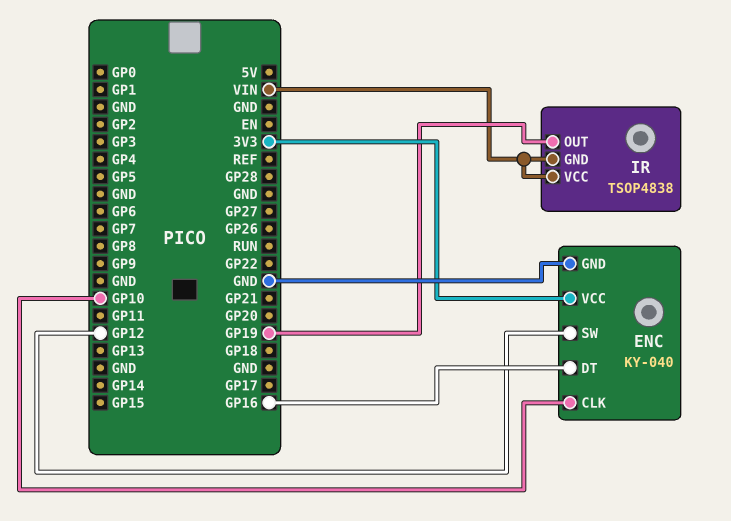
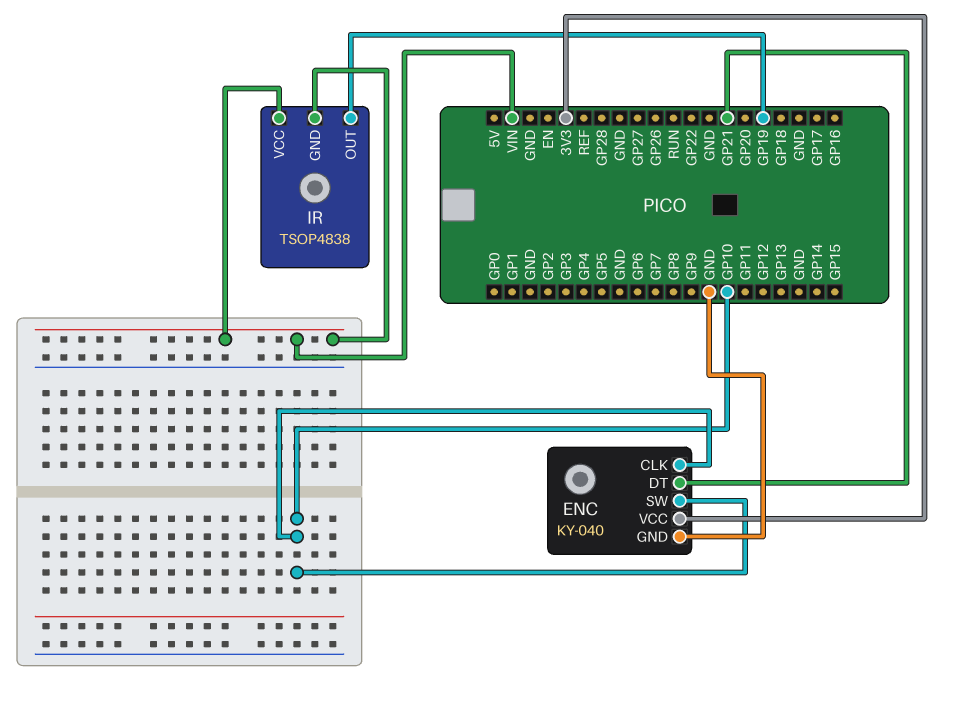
ENC pin DT: GP16 -> GP21
ENC pin SW: GP12 -> GP10

